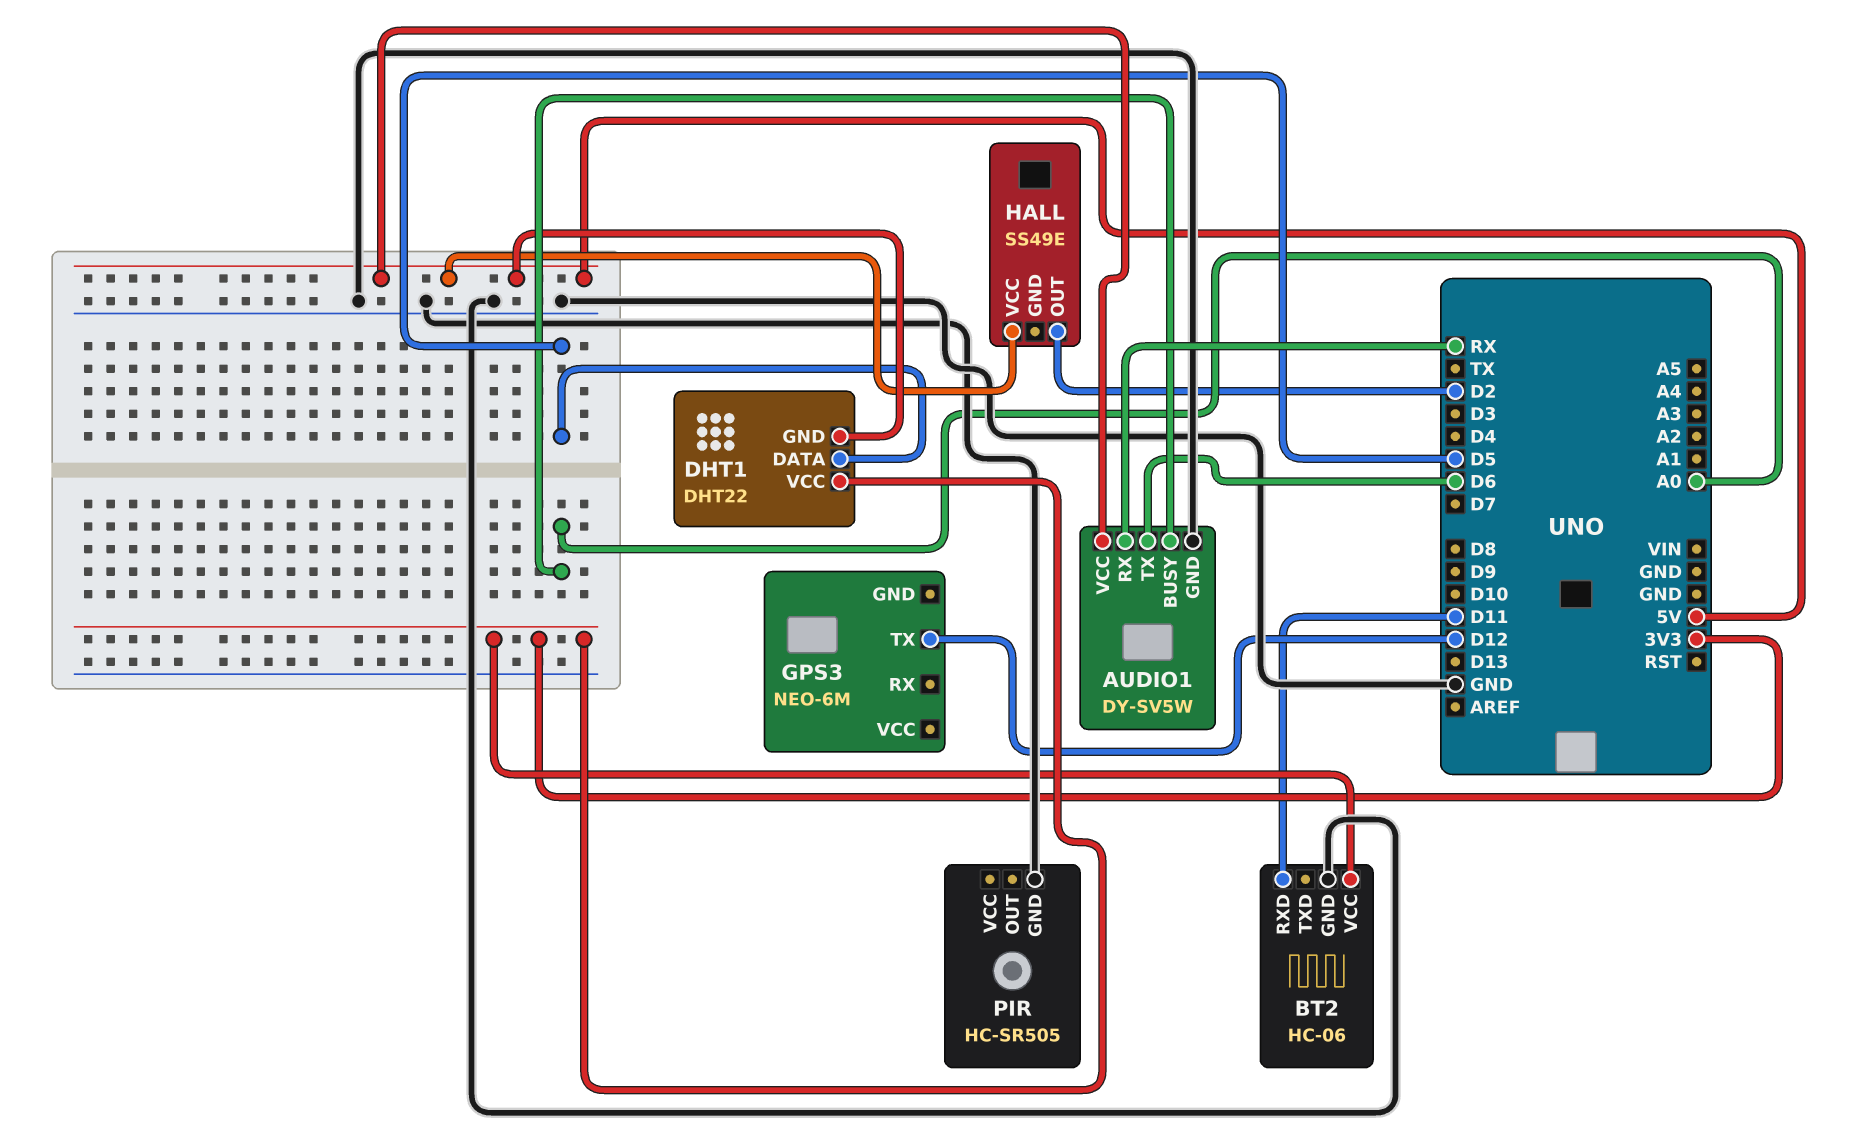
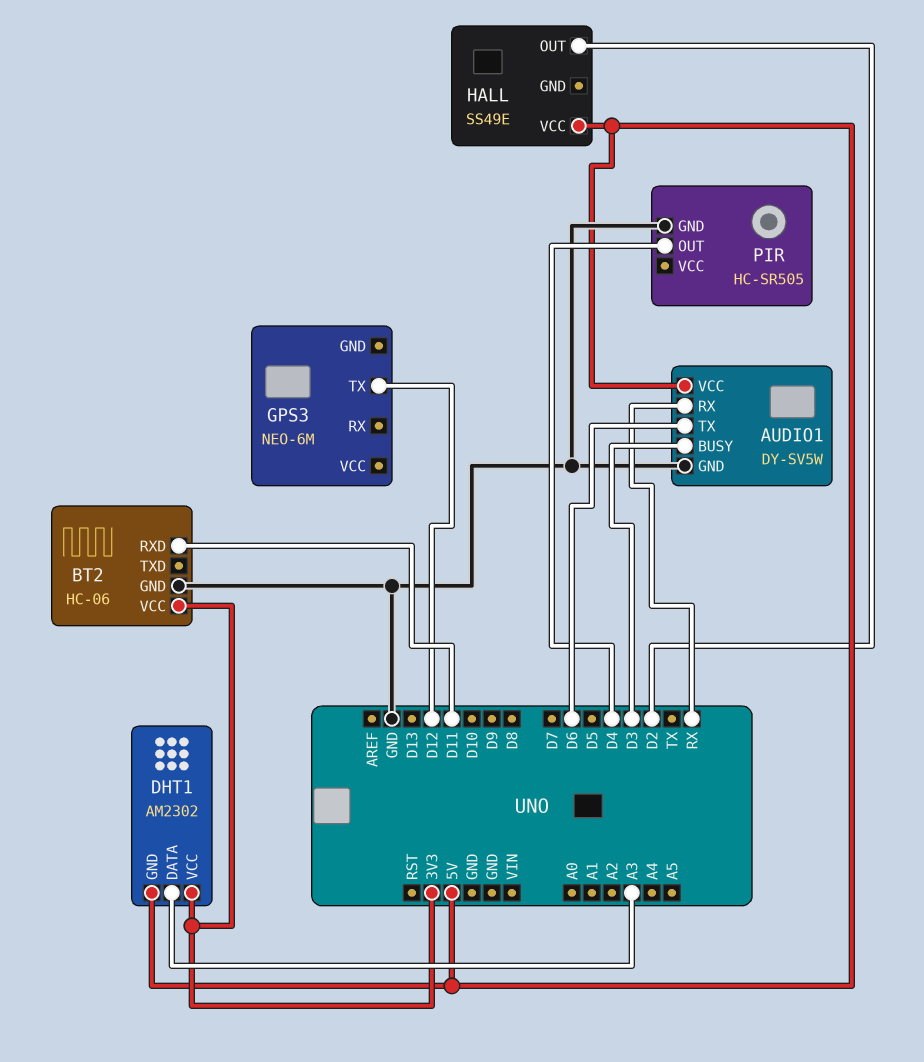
AUDIO1 pin BUSY: A0 -> D3
DHT1: DHT22 -> AM2302
DHT1 pin DATA: D5 -> A3
PIR pin OUT: none -> D4

